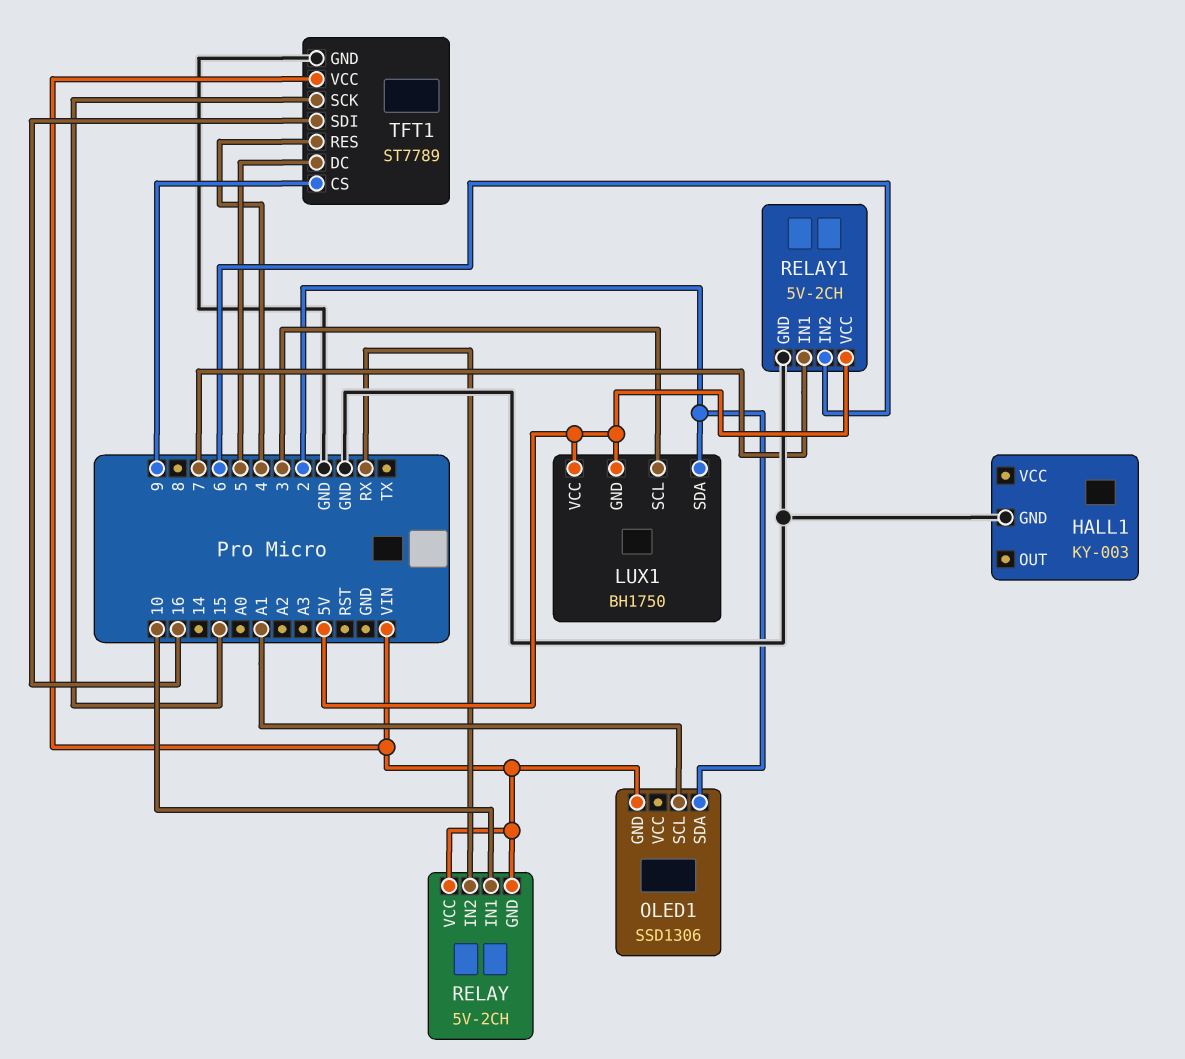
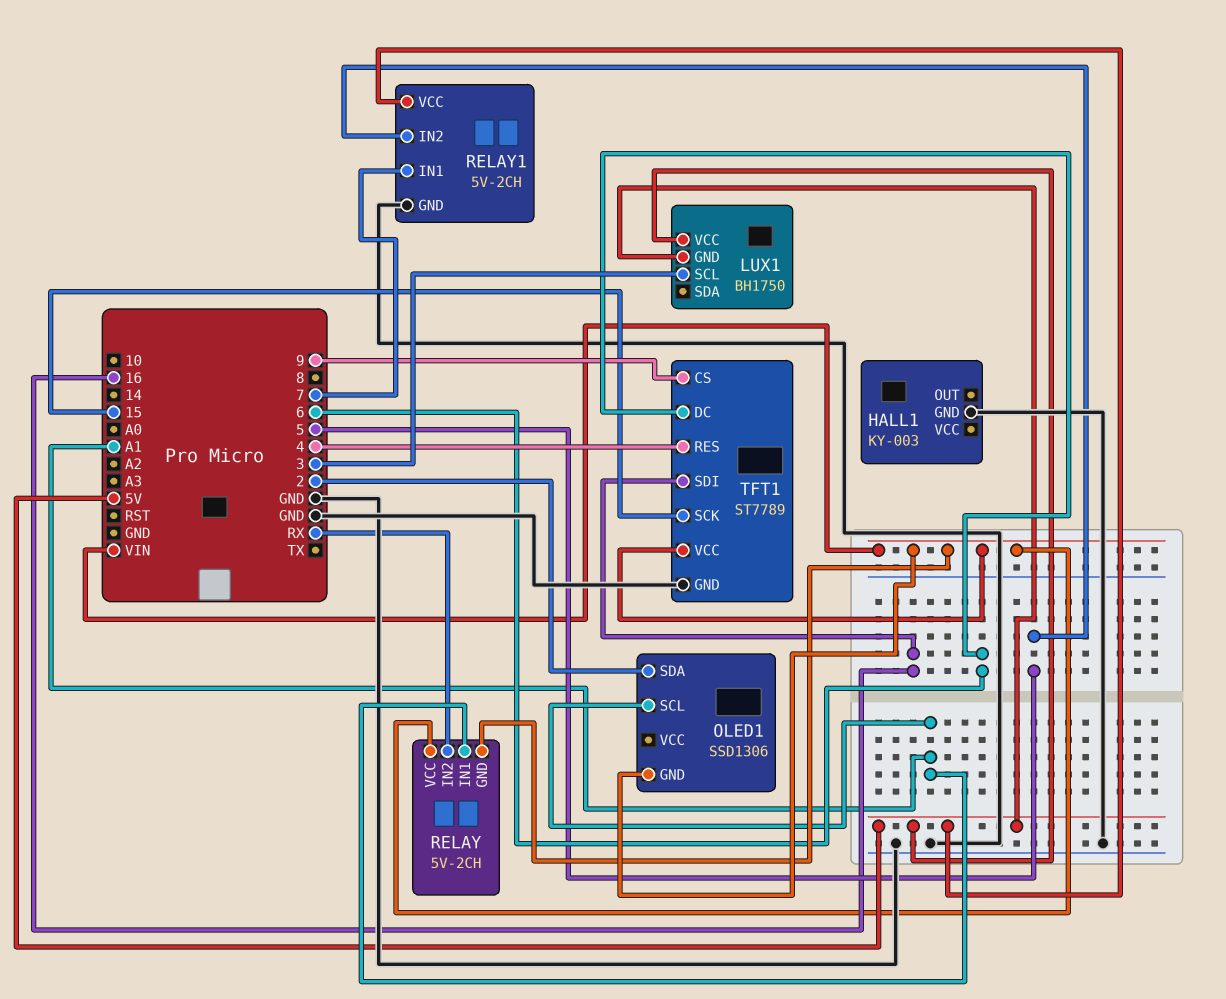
LUX1 pin SDA: 2 -> none
RELAY pin IN1: 10 -> A1
RELAY1 pin IN2: 6 -> 5
TFT1 pin DC: 5 -> 6

